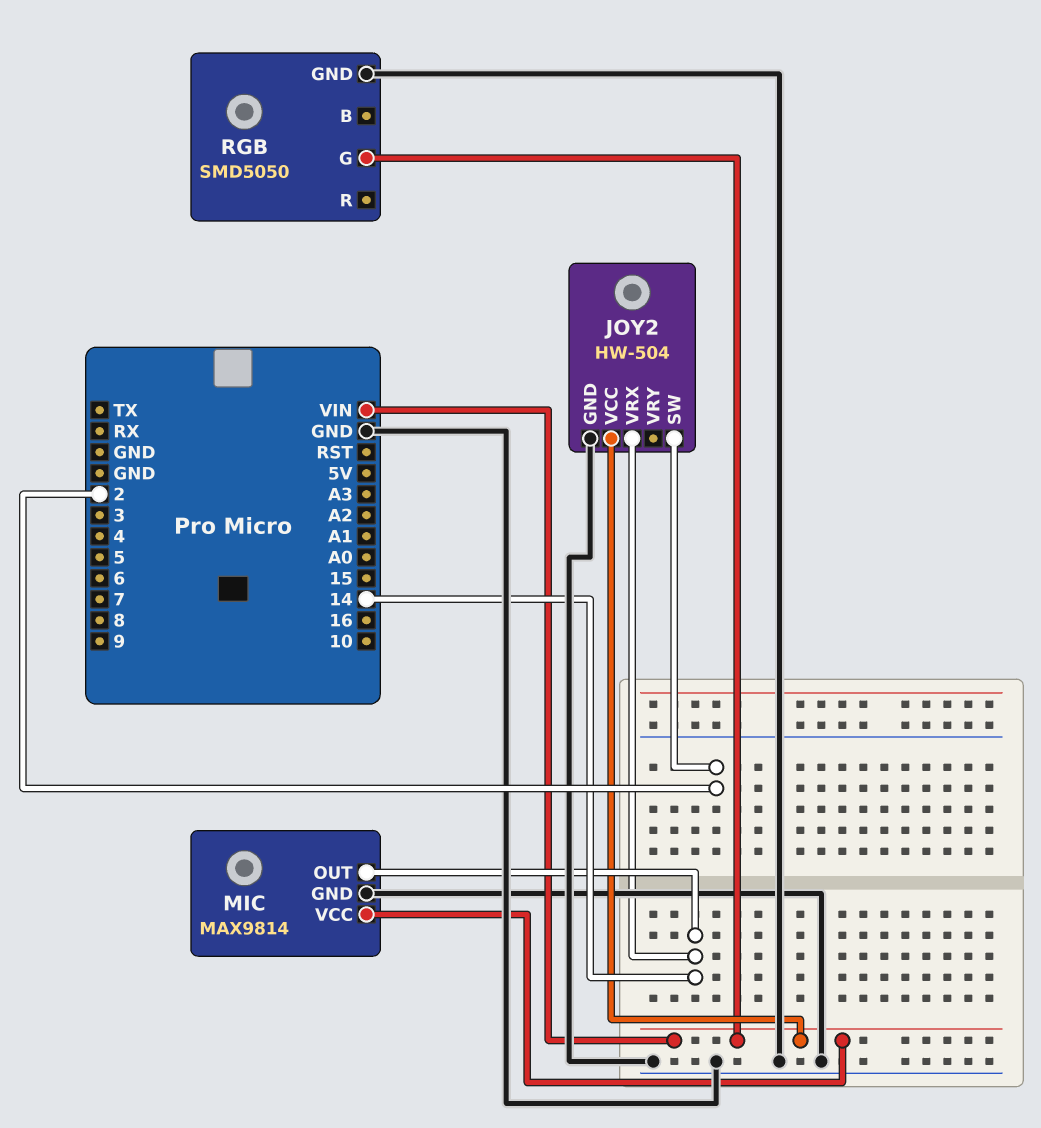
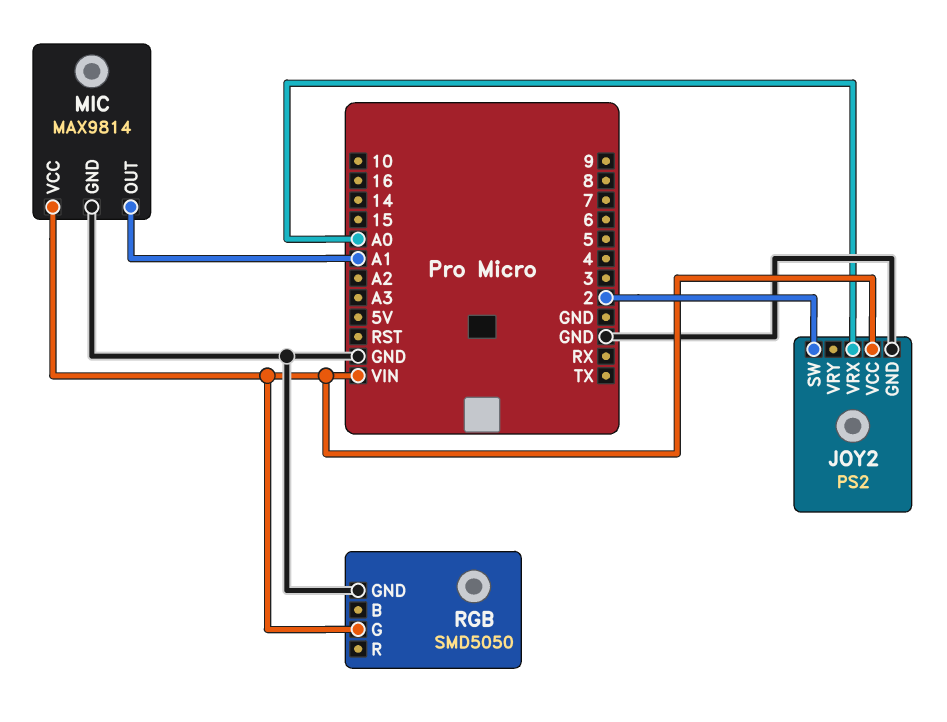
JOY2: HW-504 -> PS2
JOY2 pin VRX: 14 -> A0
MIC pin OUT: 14 -> A1

